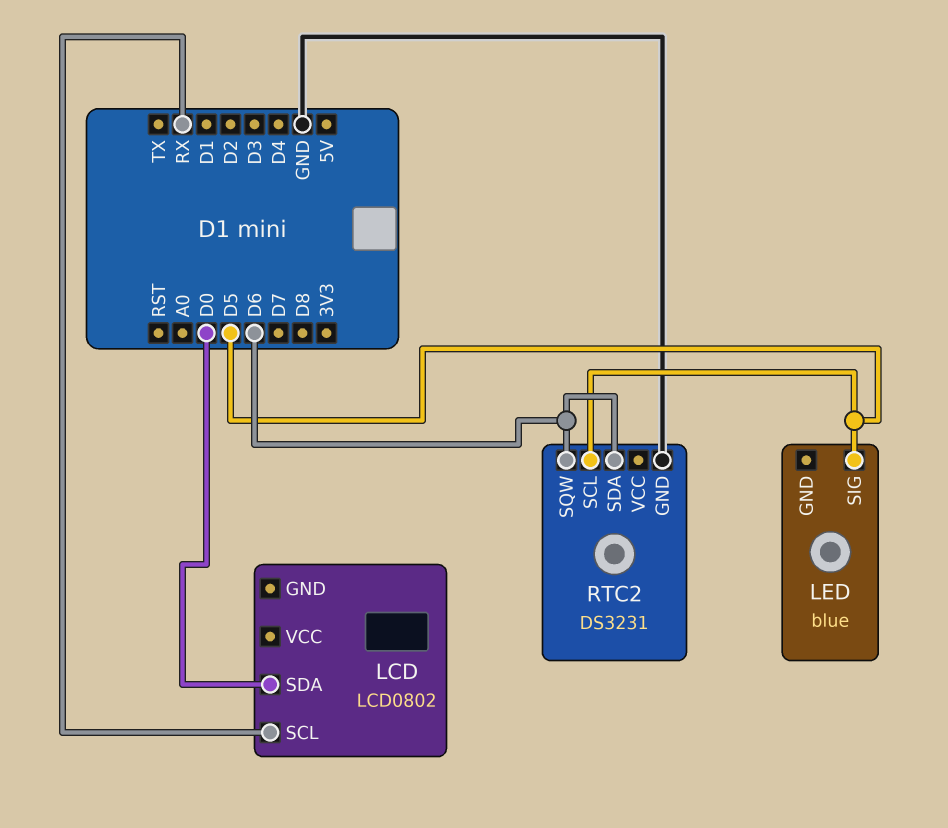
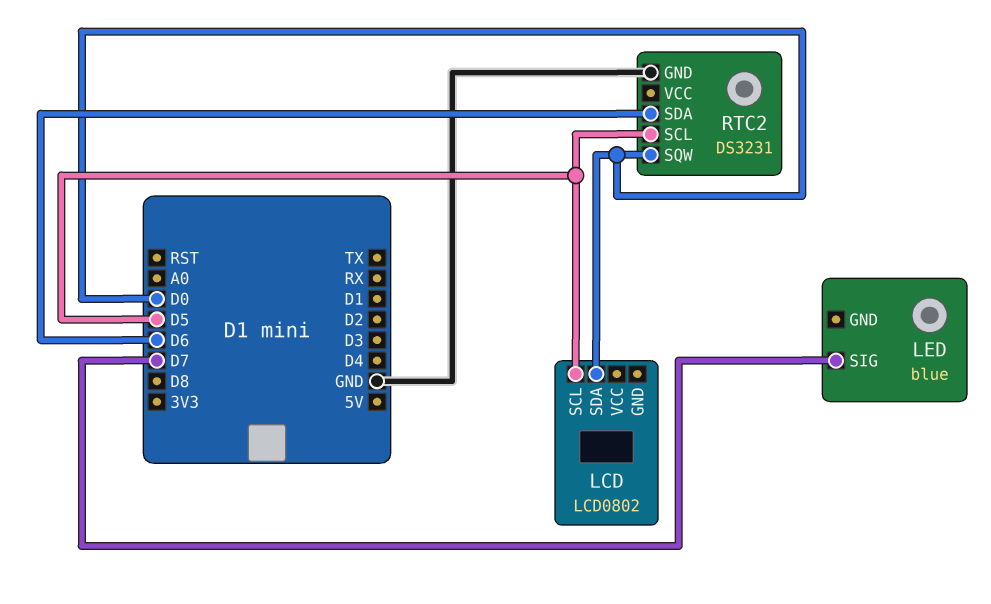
LCD pin SCL: RX -> D5
LED pin SIG: D5 -> D7
RTC2 pin SQW: D6 -> D0

